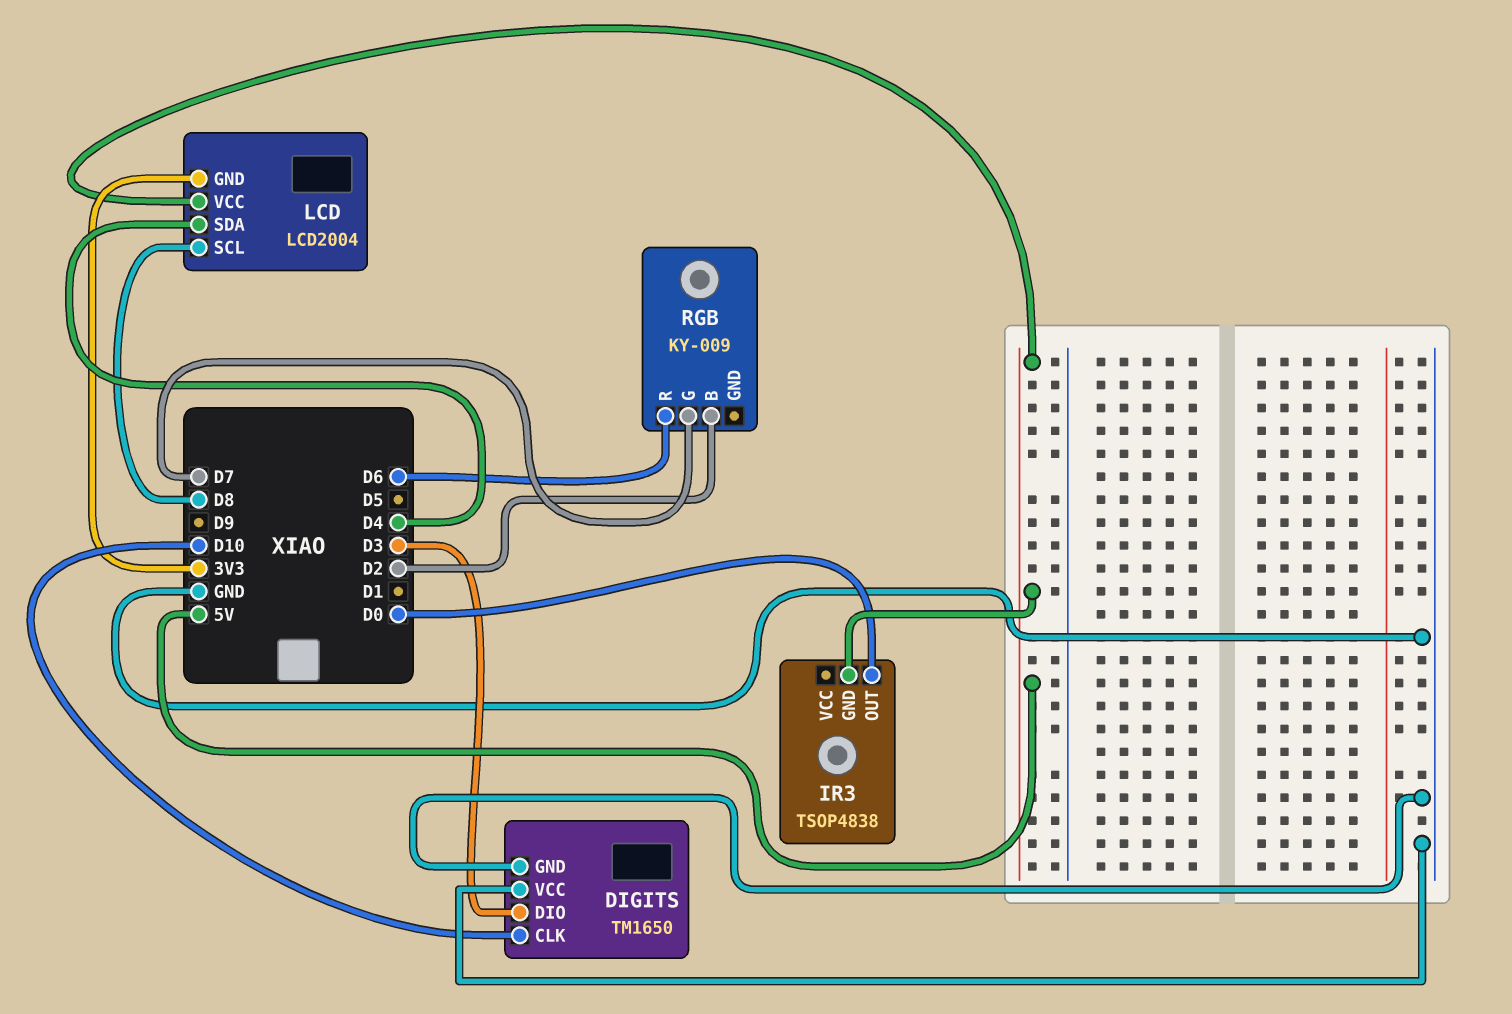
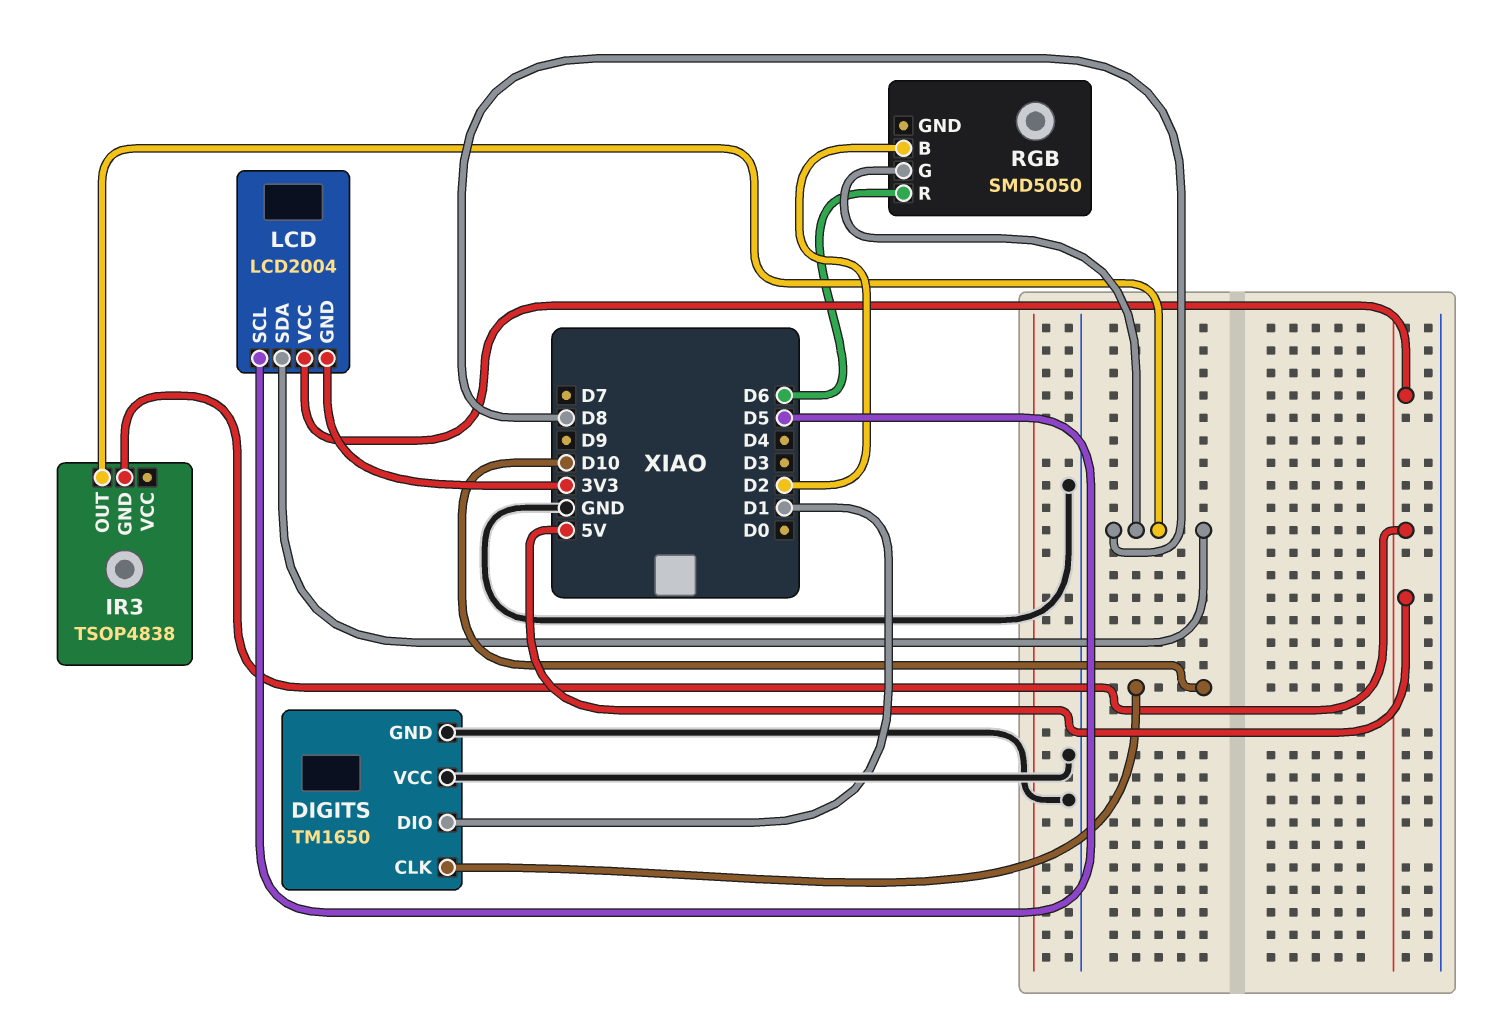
DIGITS pin DIO: D3 -> D1
IR3 pin OUT: D0 -> D8
LCD pin SCL: D8 -> D5
LCD pin SDA: D4 -> D8
RGB: KY-009 -> SMD5050
RGB pin G: D7 -> D8

